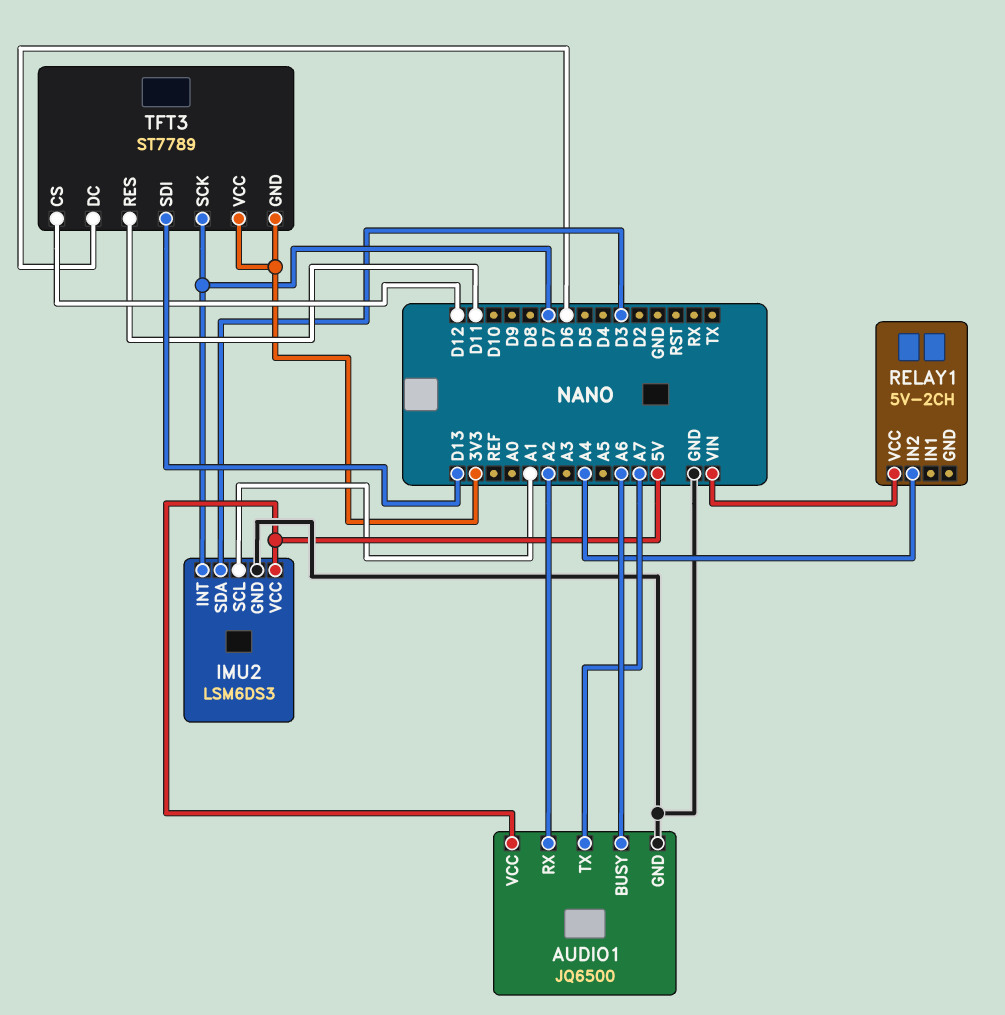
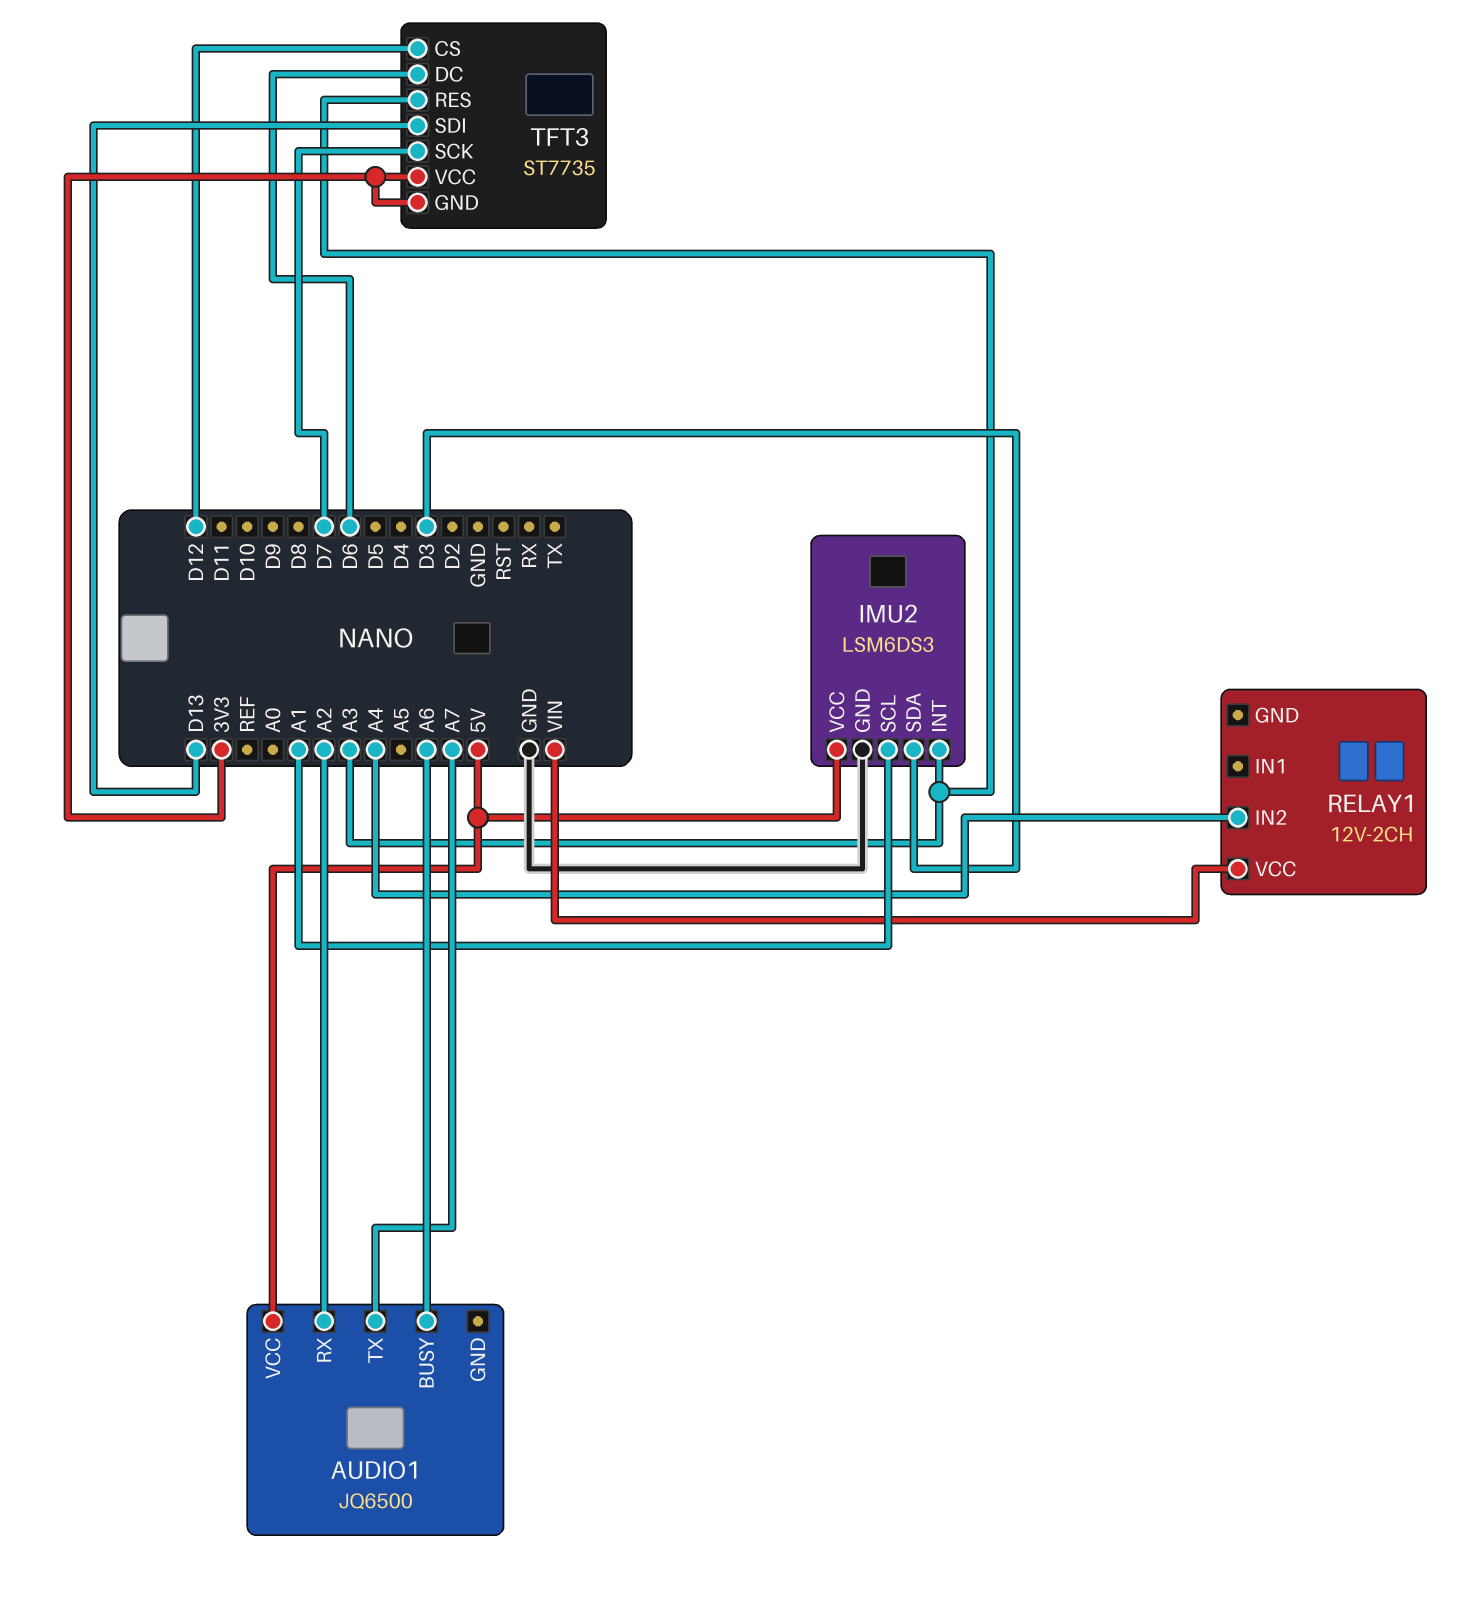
AUDIO1 pin GND: GND -> none
IMU2 pin INT: D7 -> A3
RELAY1: 5V-2CH -> 12V-2CH
TFT3: ST7789 -> ST7735
TFT3 pin RES: D11 -> A3

